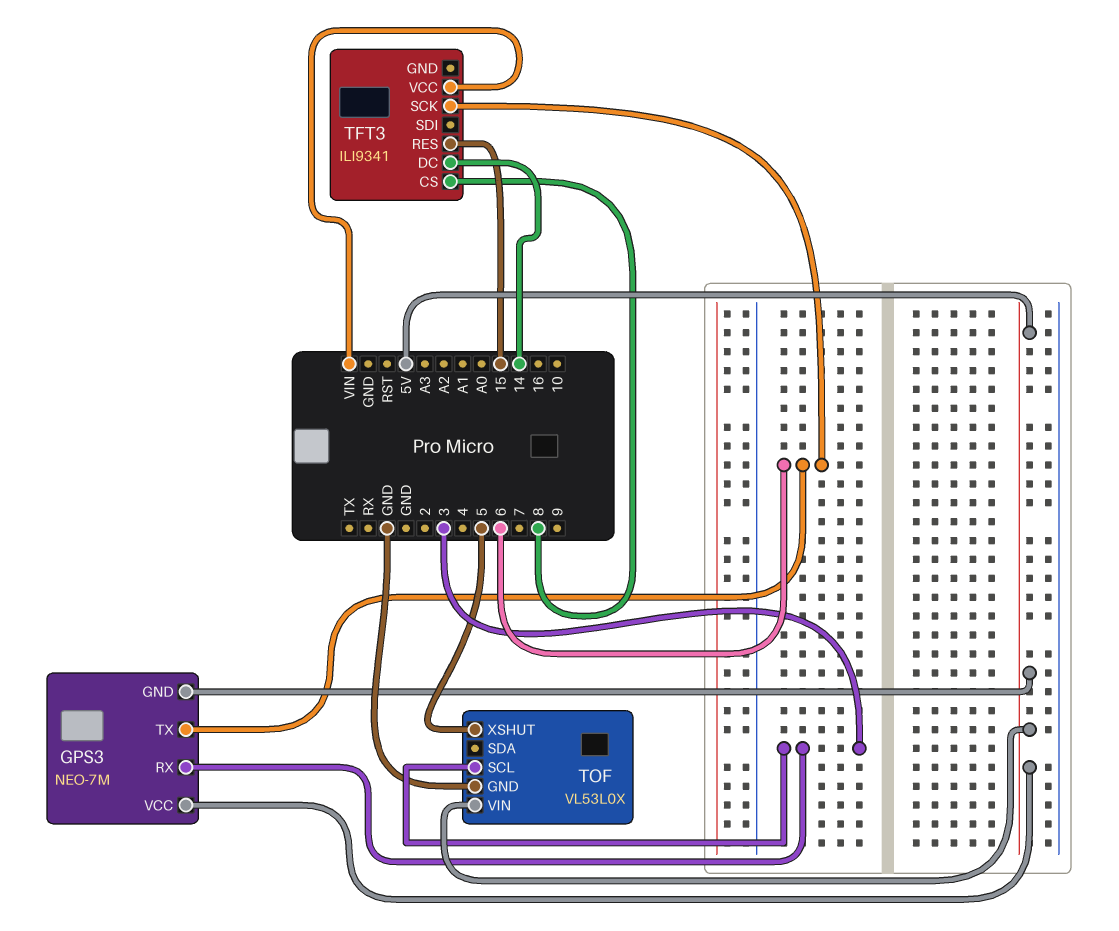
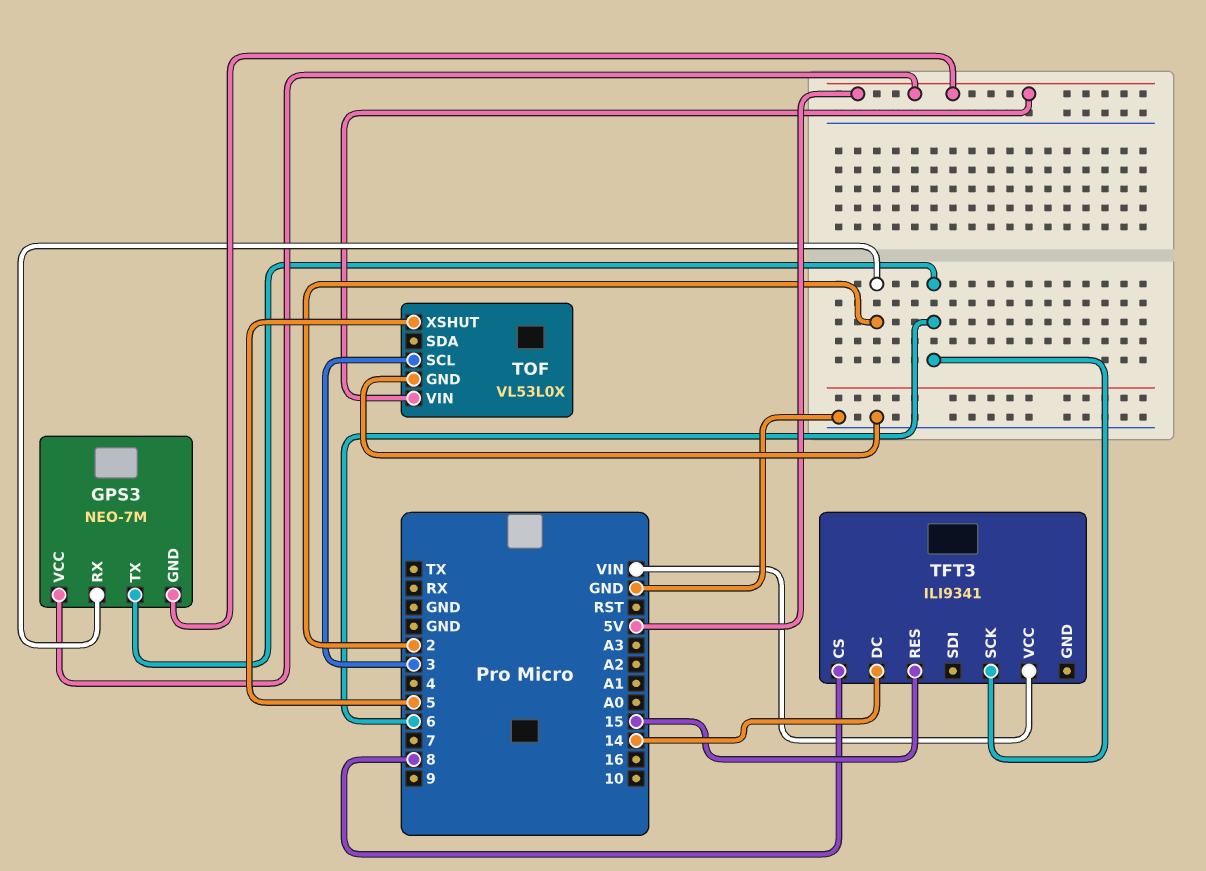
GPS3 pin RX: 3 -> 2

